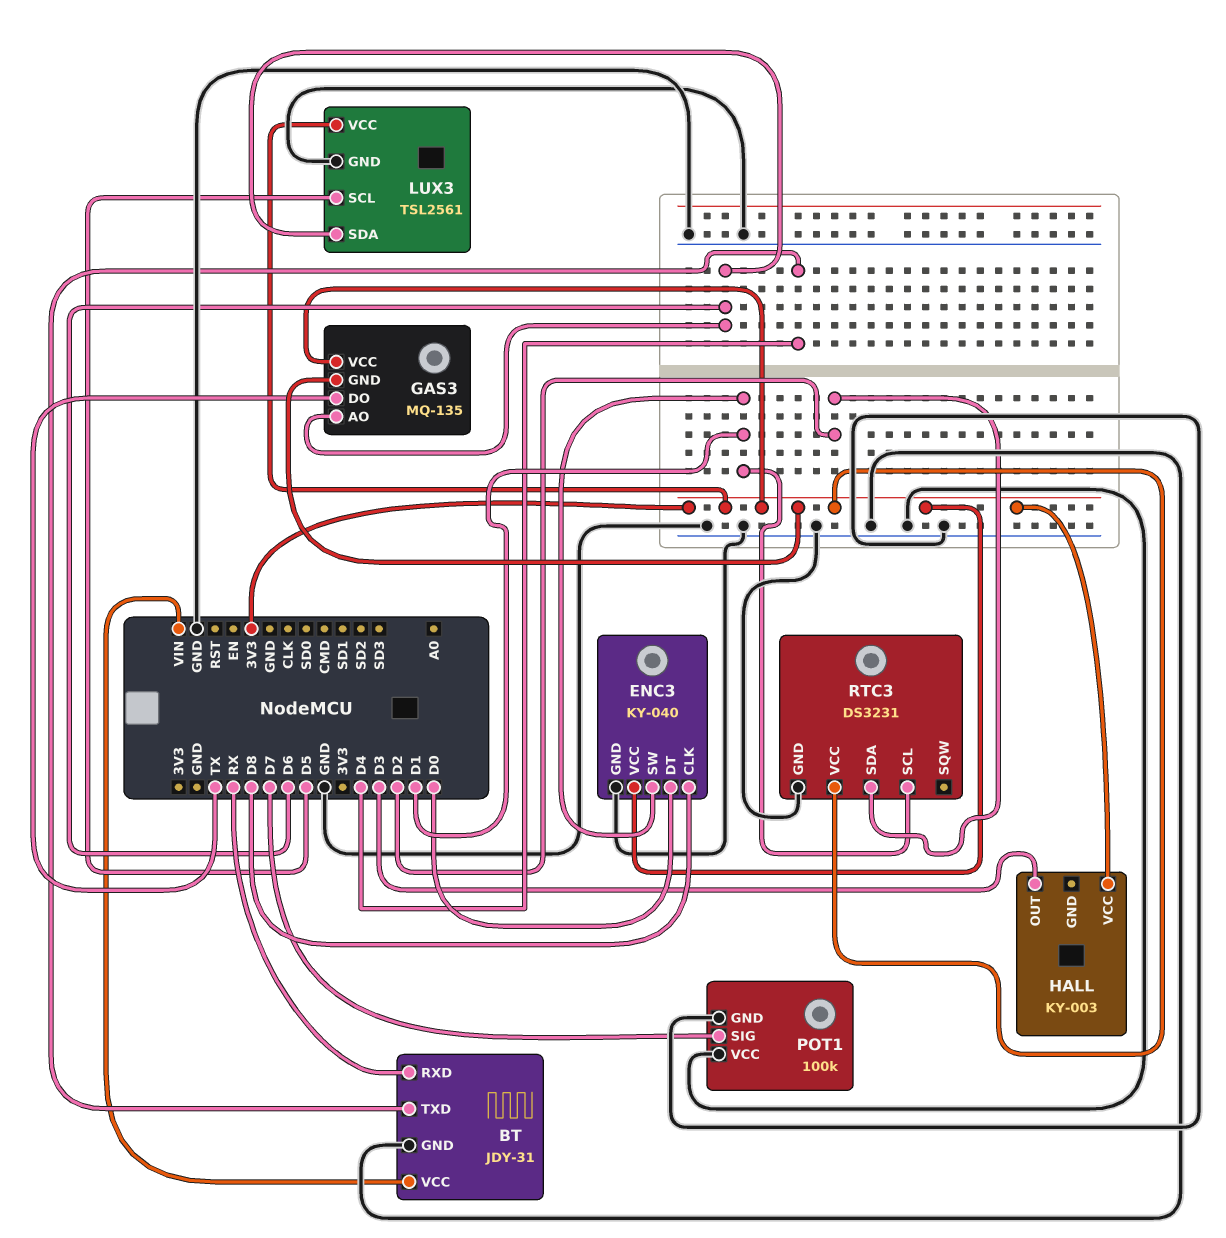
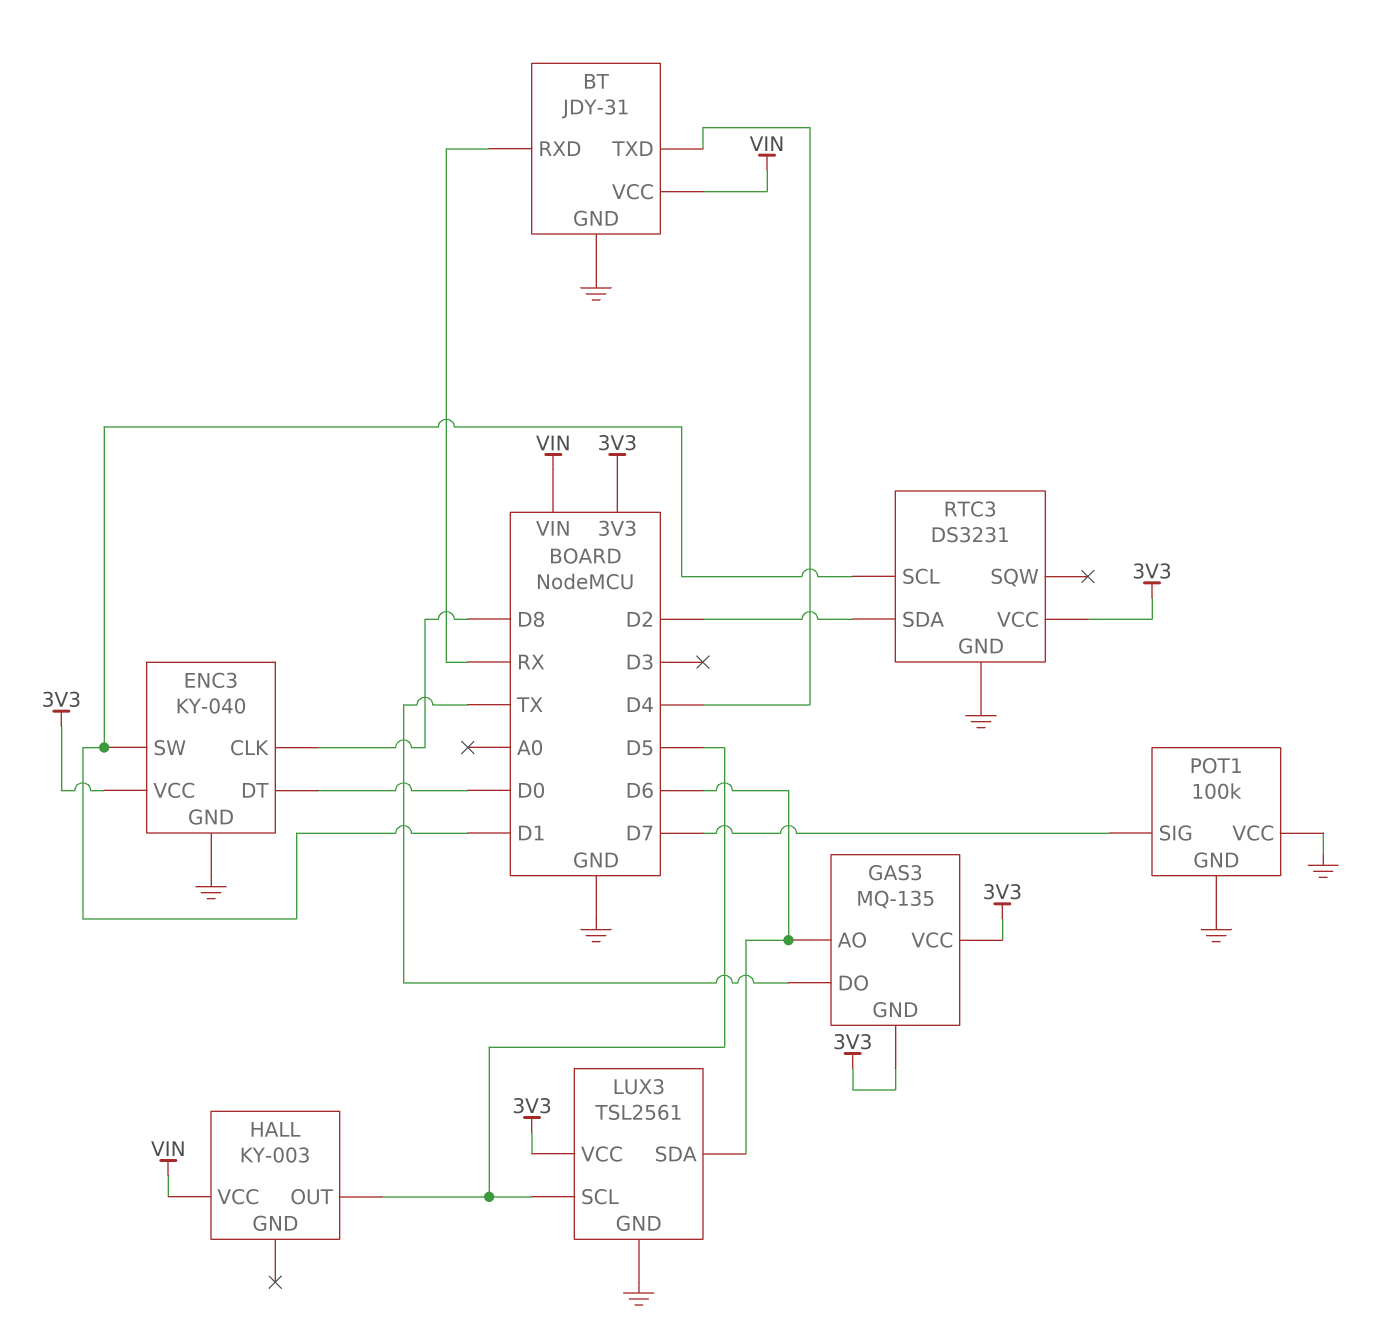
HALL pin OUT: D3 -> D5
HALL pin VCC: 3V3 -> VIN

